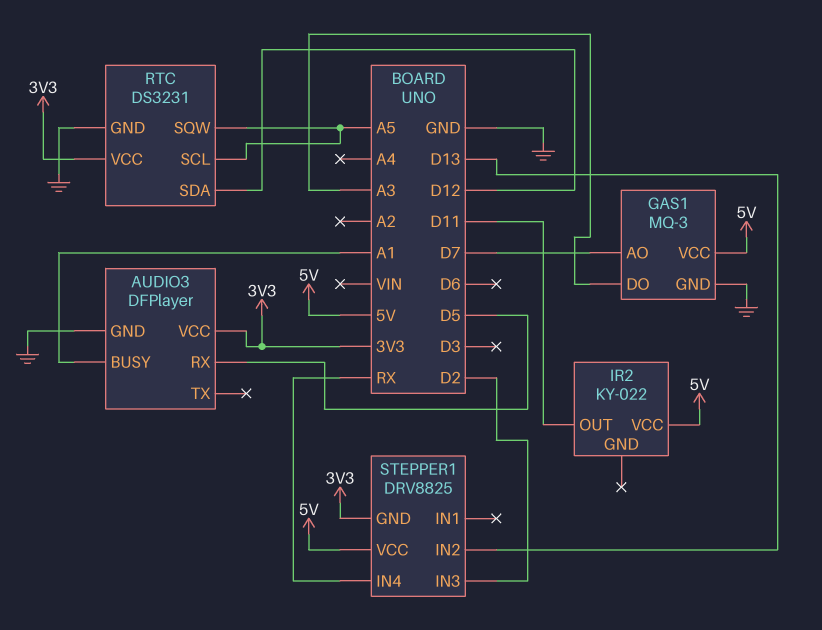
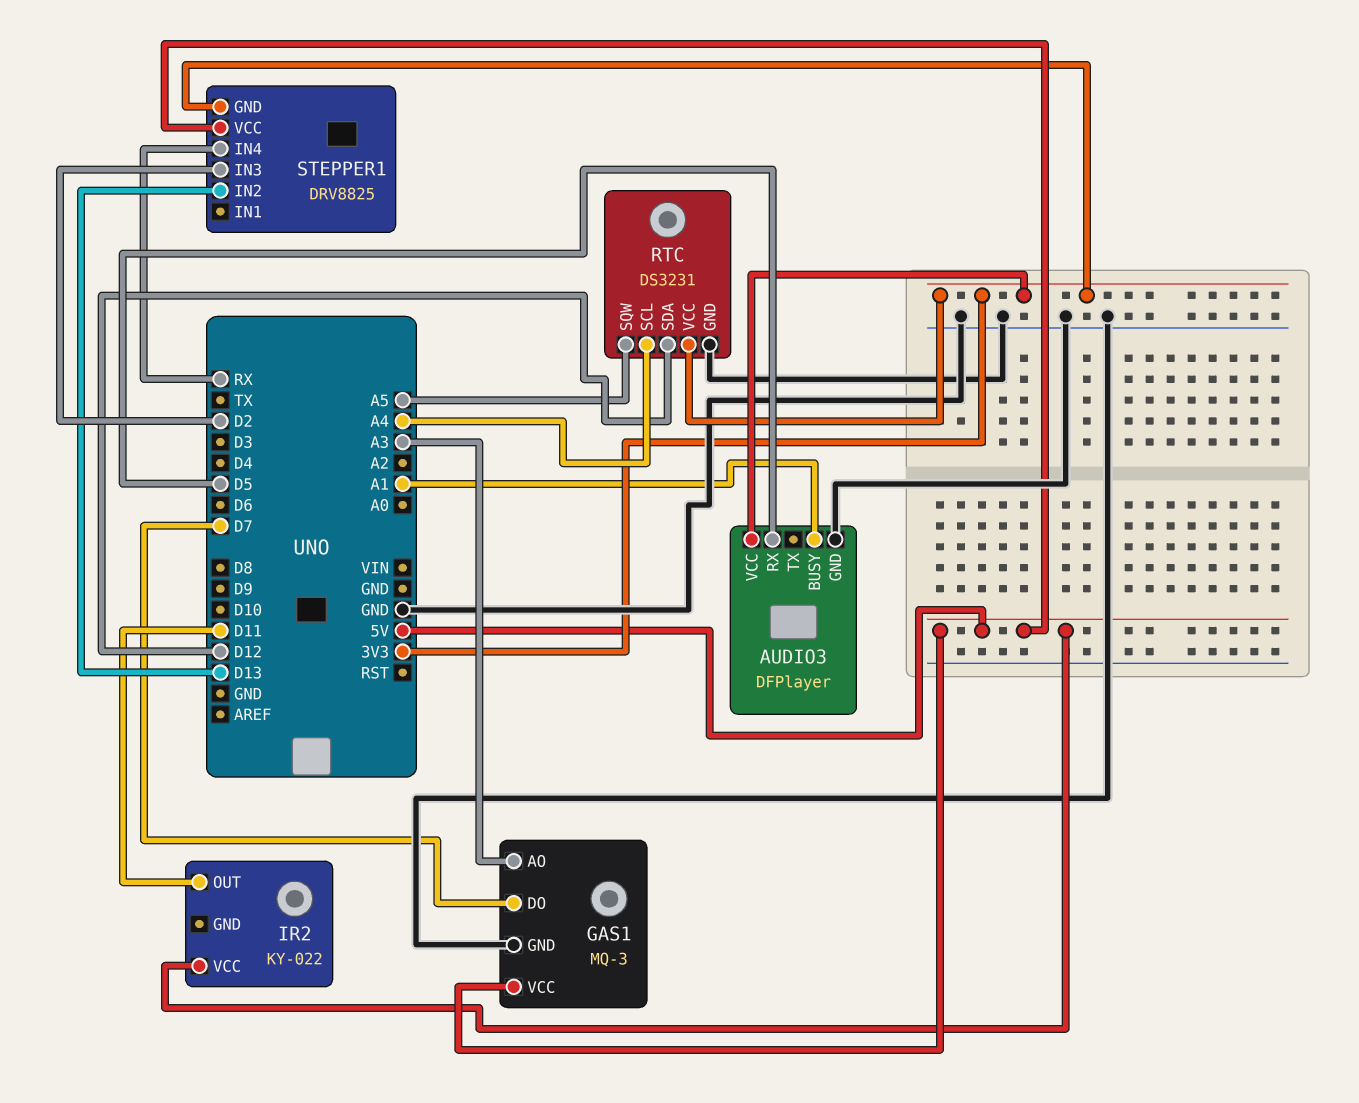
GAS1 pin AO: D7 -> A3
GAS1 pin DO: A3 -> D7
RTC pin SCL: A5 -> A4

